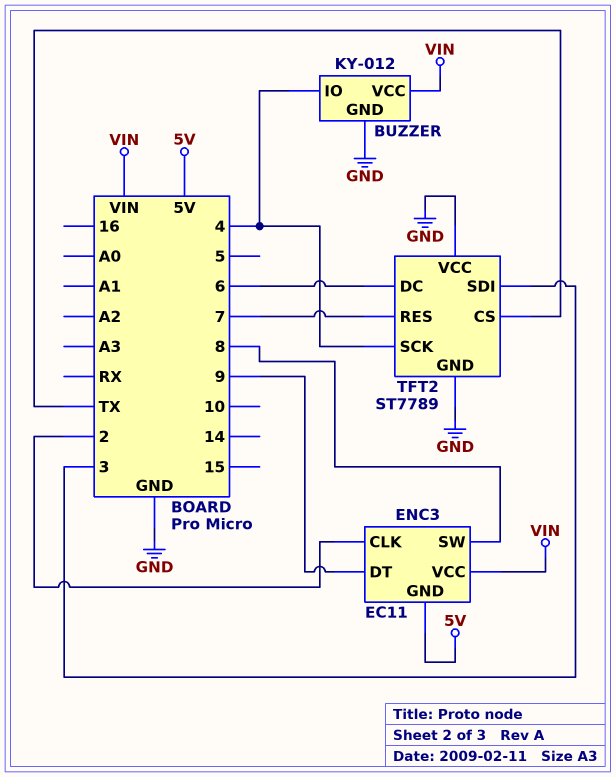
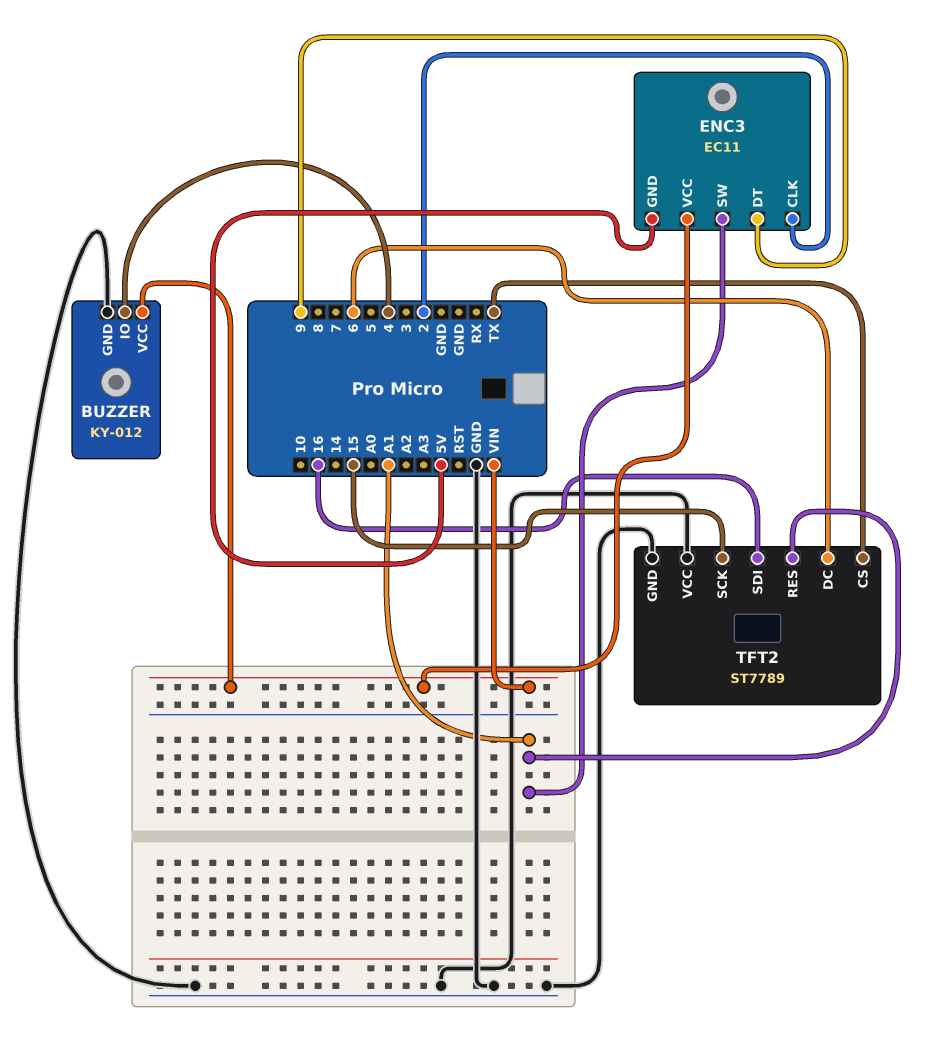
ENC3 pin SW: 8 -> A1
TFT2 pin RES: 7 -> A1
TFT2 pin SCK: 4 -> 15
TFT2 pin SDI: 3 -> 16

